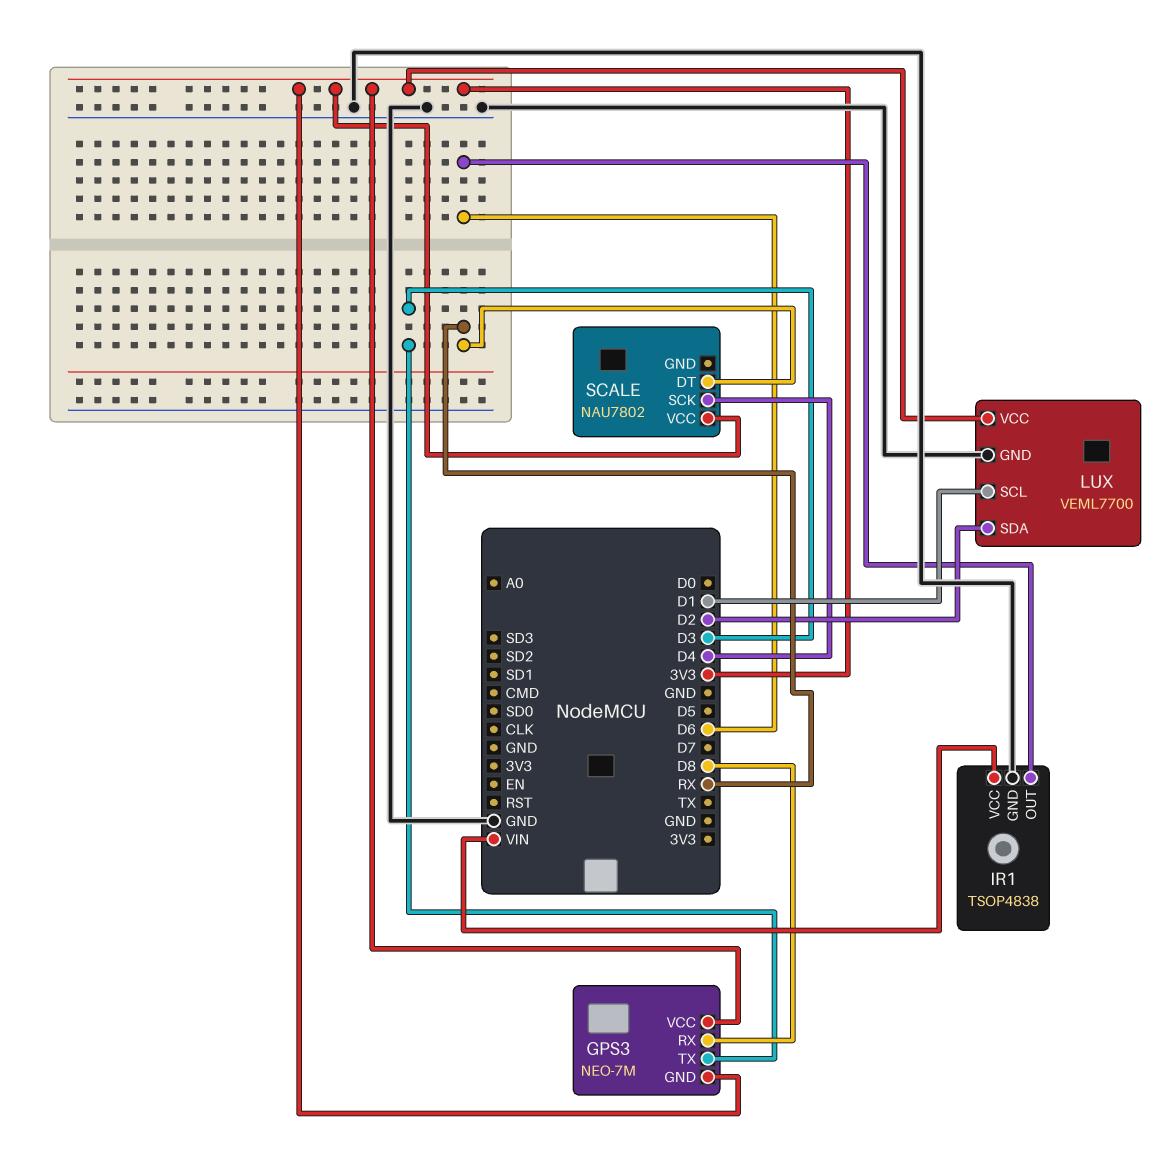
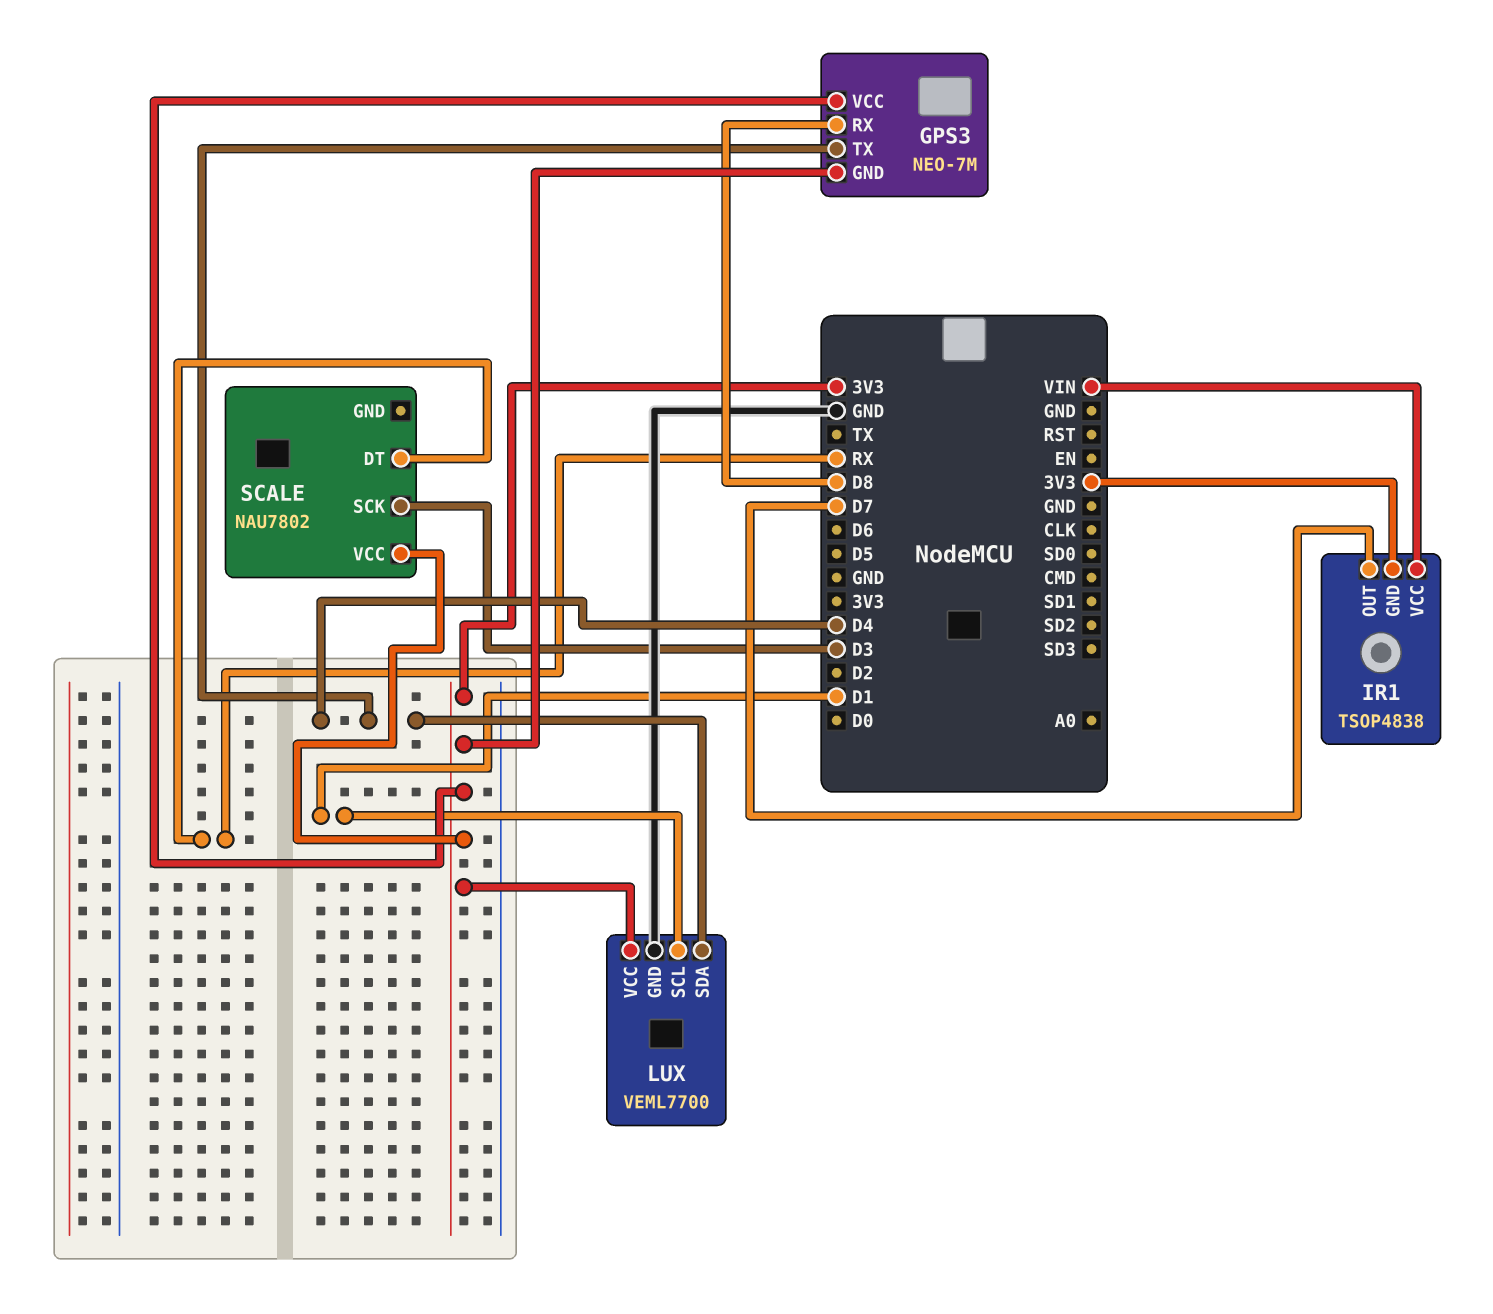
GPS3 pin TX: D3 -> D4
IR1 pin GND: GND -> 3V3
IR1 pin OUT: D6 -> D7
LUX pin SDA: D2 -> D4
SCALE pin SCK: D4 -> D3

